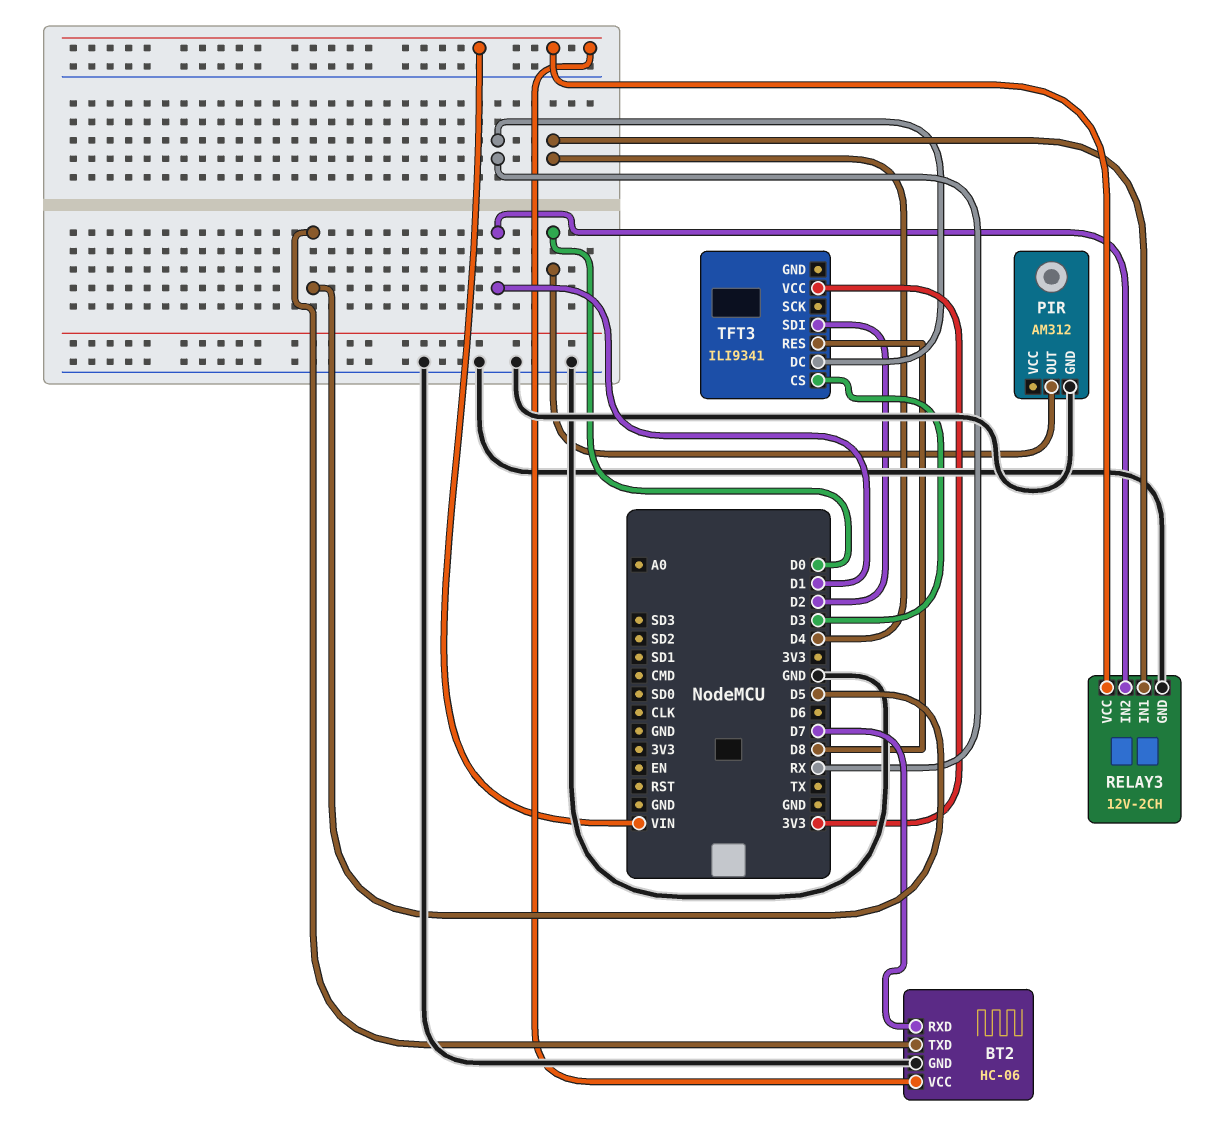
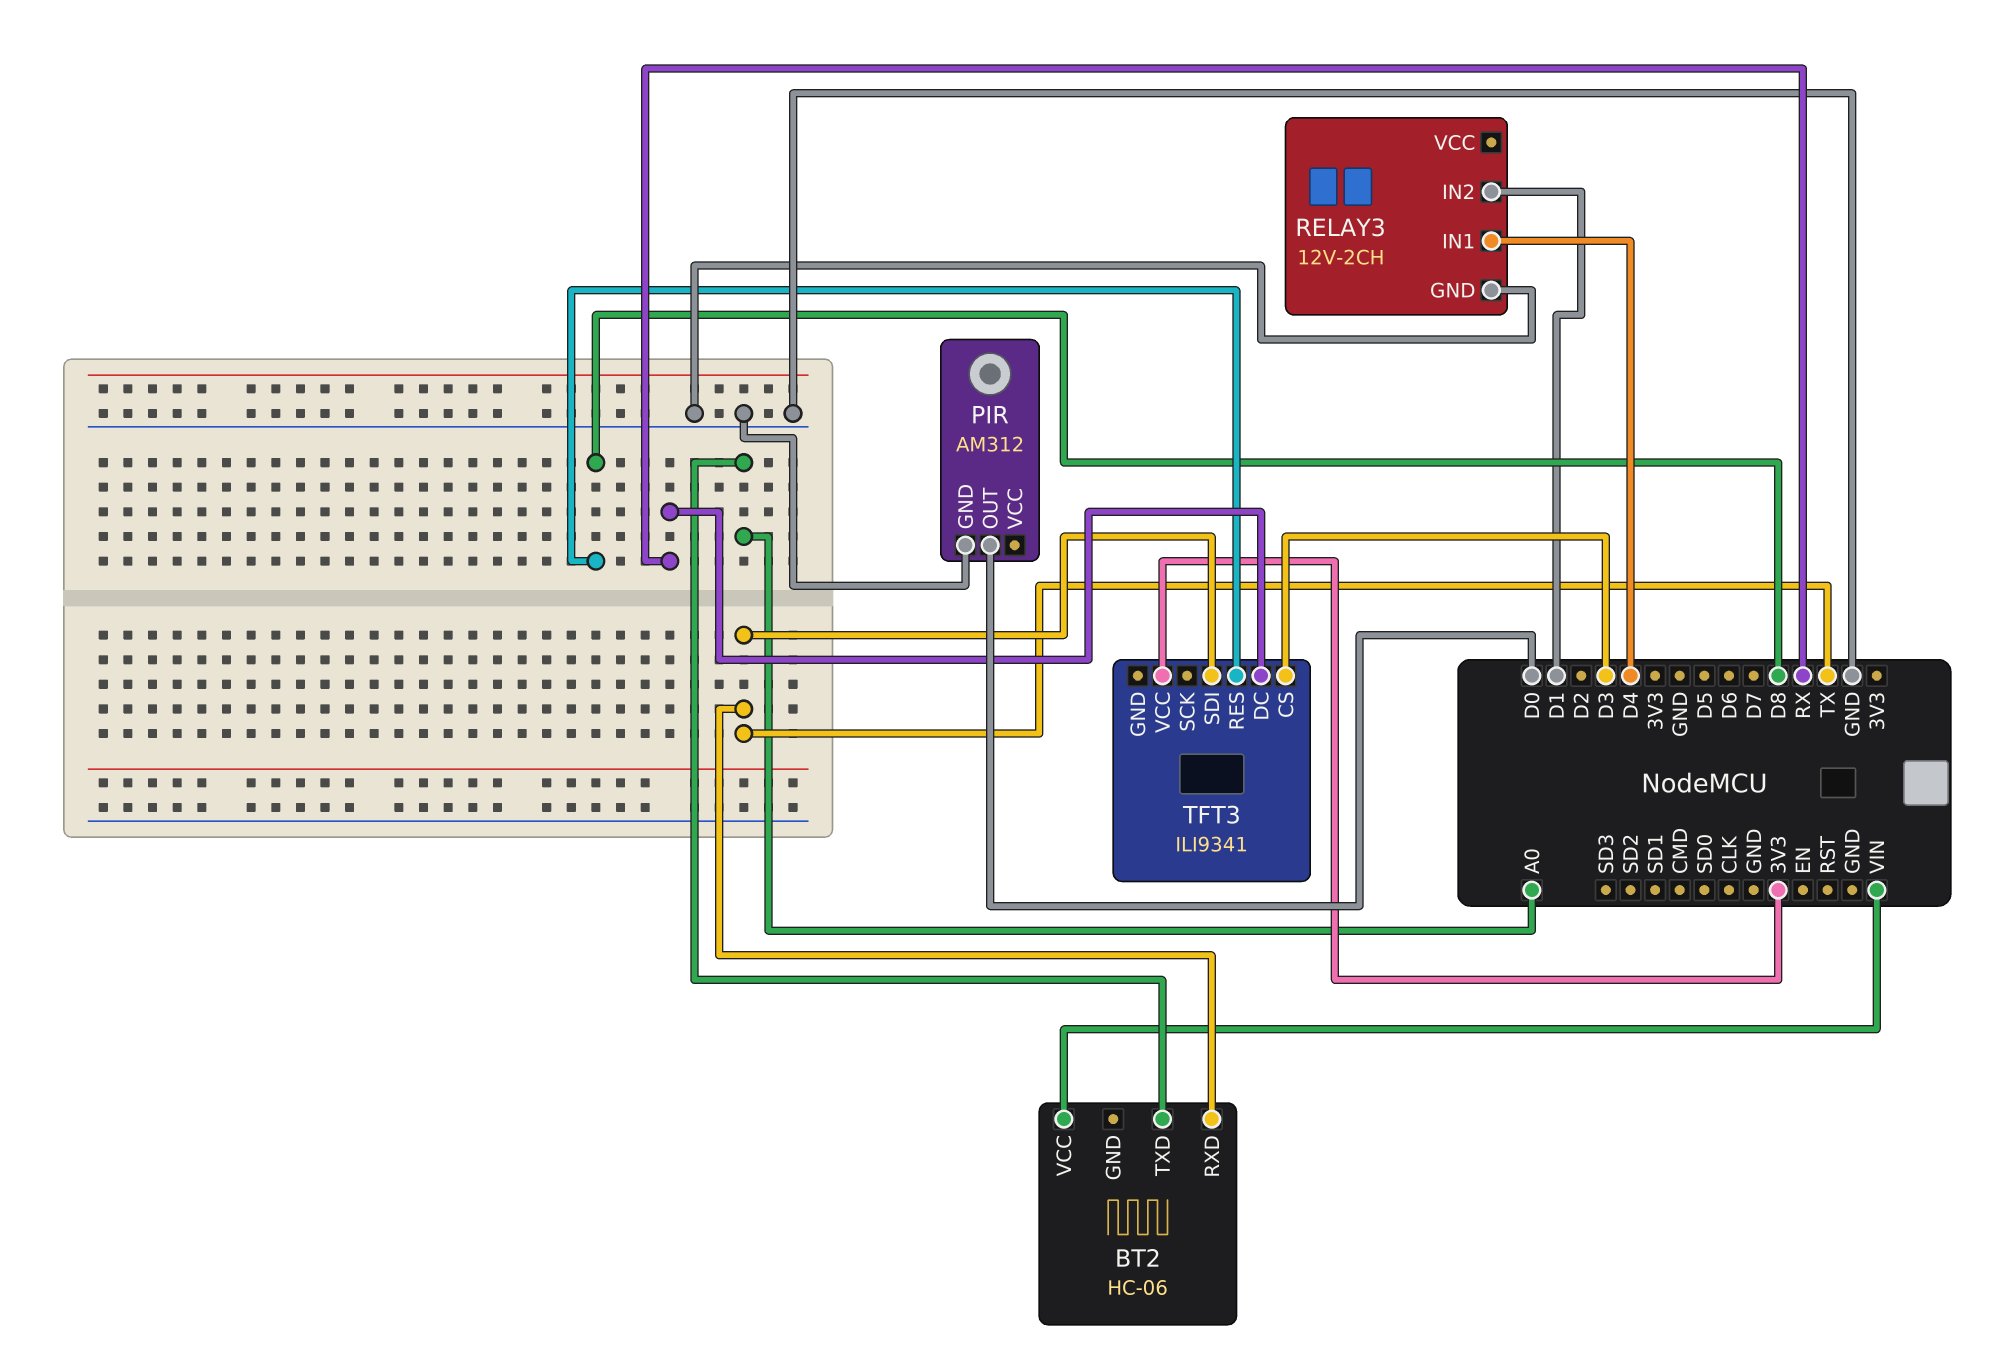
BT2 pin GND: GND -> none
BT2 pin RXD: D7 -> TX
BT2 pin TXD: D5 -> A0
RELAY3 pin VCC: VIN -> none
TFT3 pin SDI: D2 -> TX

